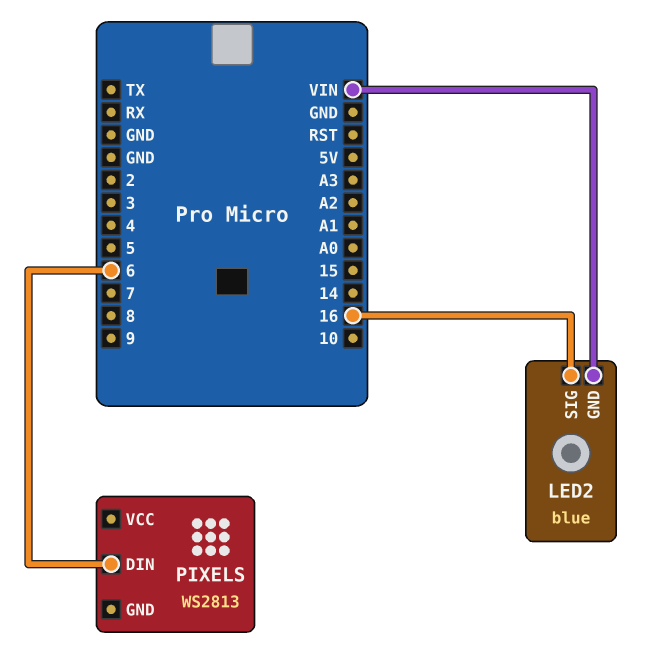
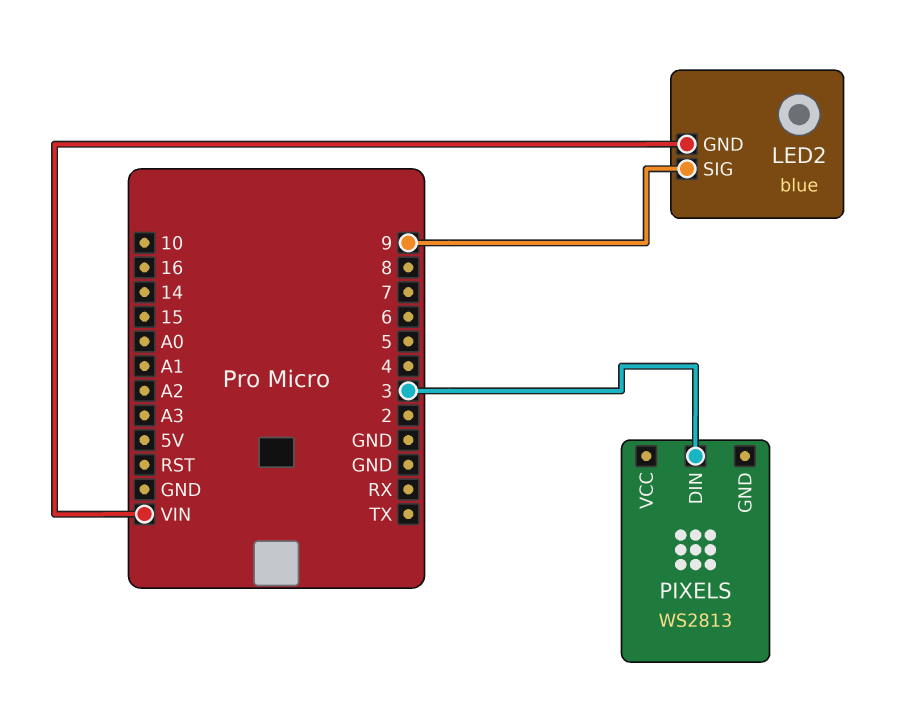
LED2 pin SIG: 16 -> 9
PIXELS pin DIN: 6 -> 3

